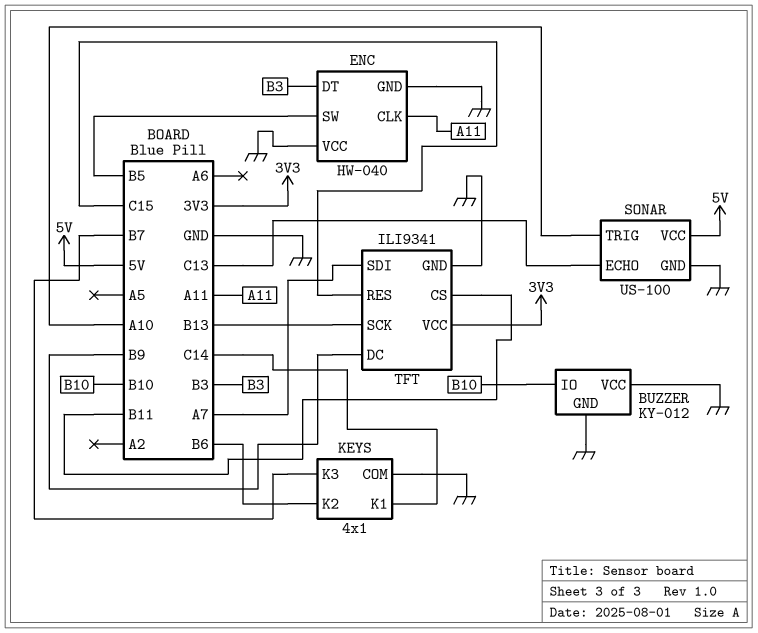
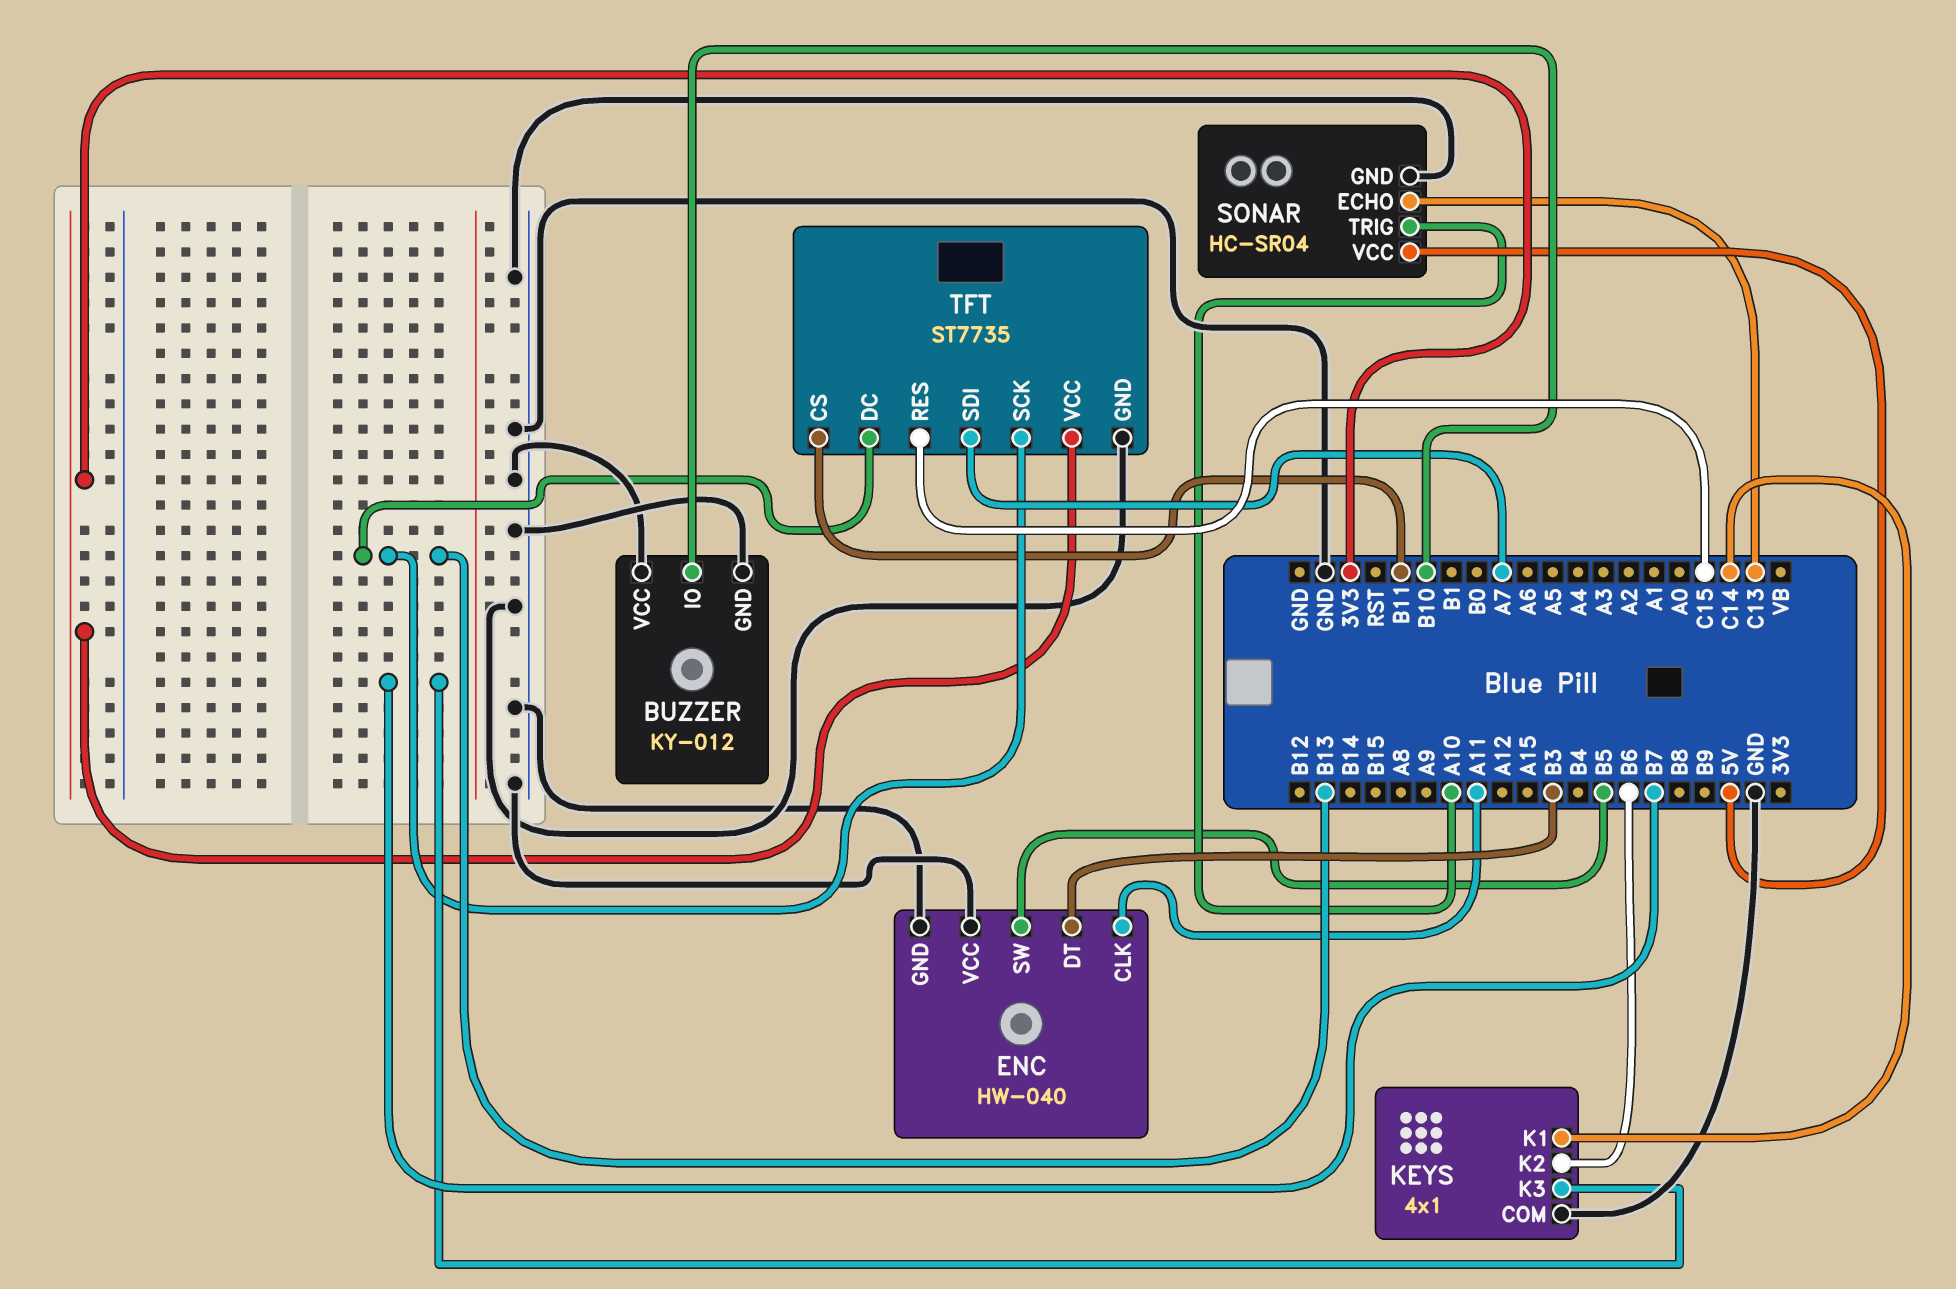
SONAR: US-100 -> HC-SR04
TFT: ILI9341 -> ST7735
TFT pin DC: B9 -> B13

